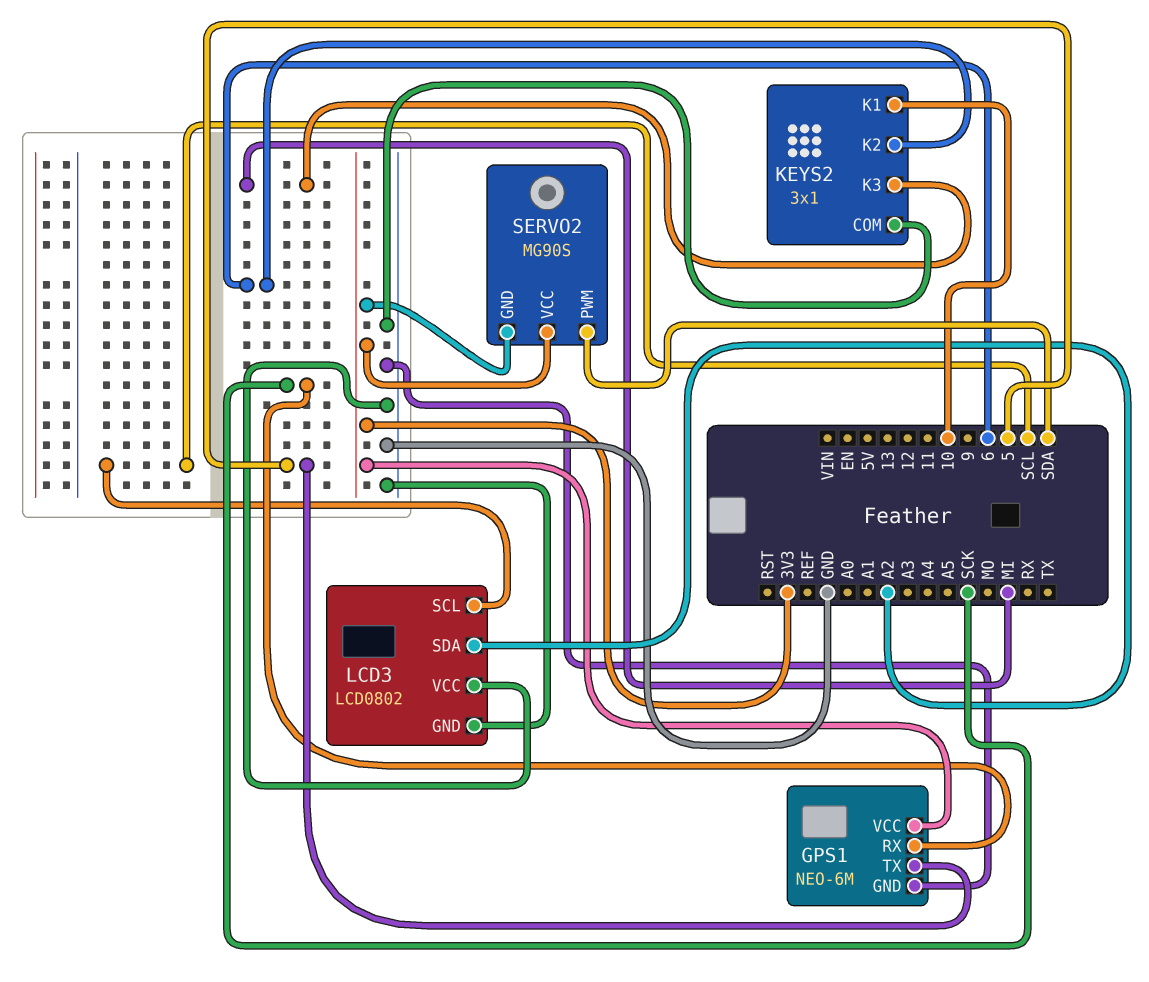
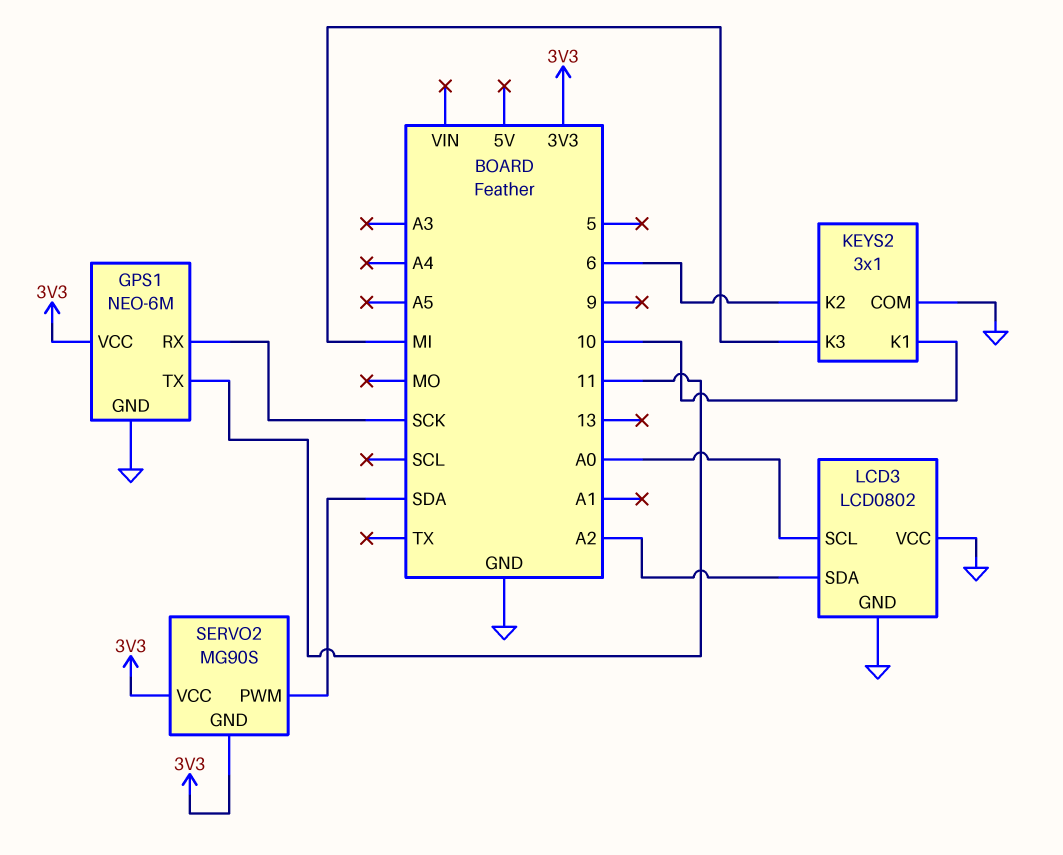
GPS1 pin TX: 5 -> 11
LCD3 pin SCL: SCL -> A0

